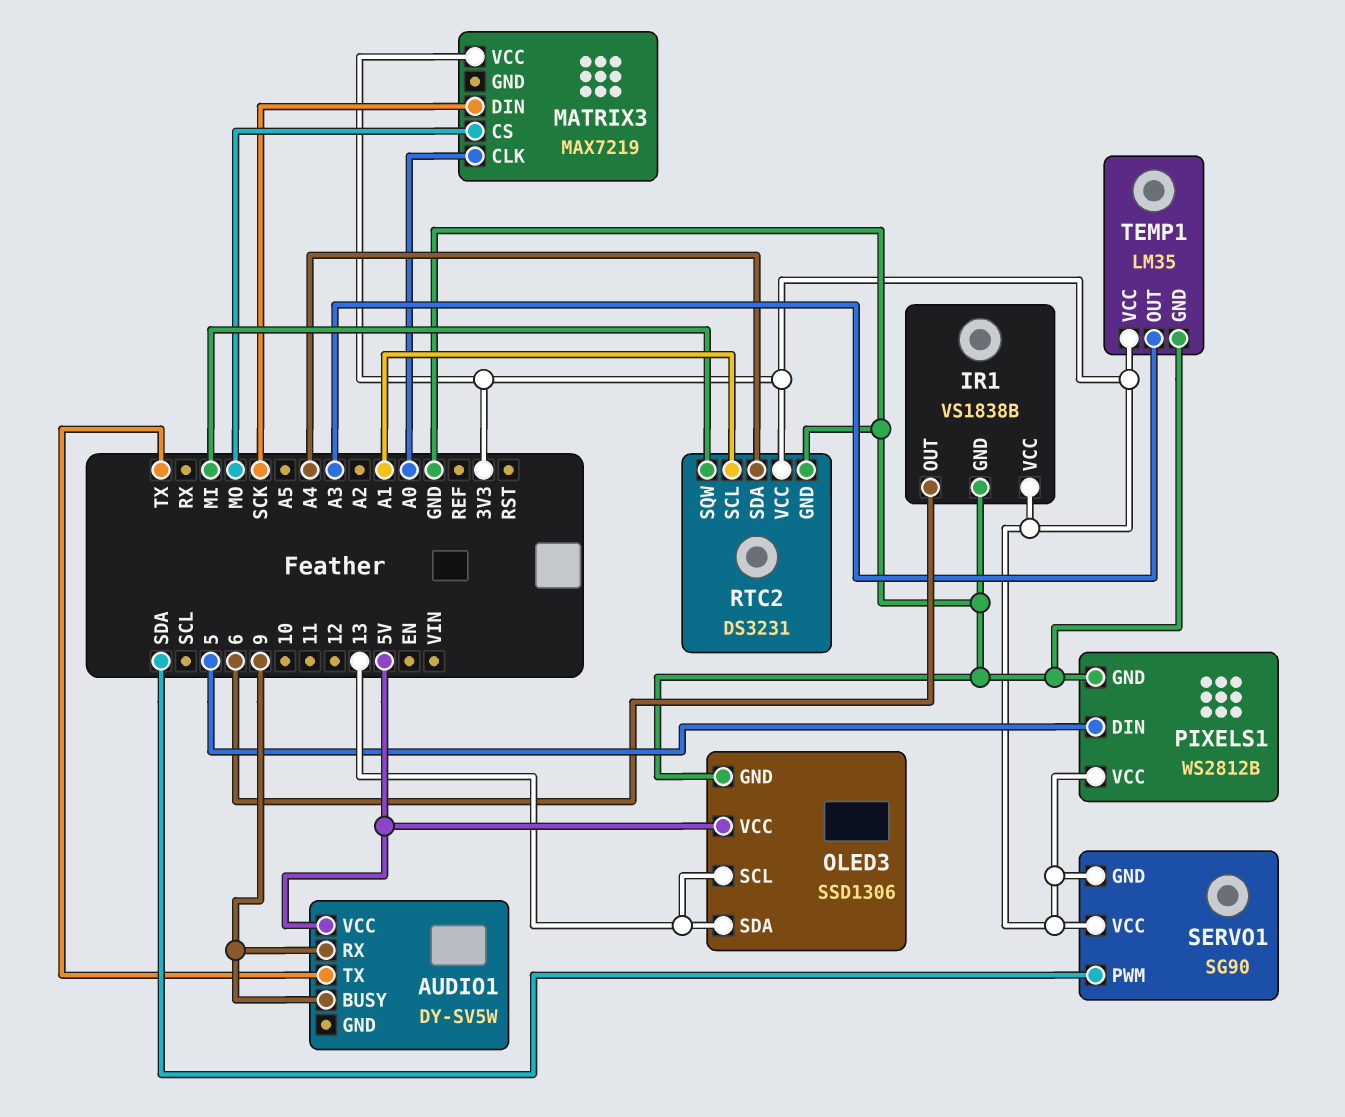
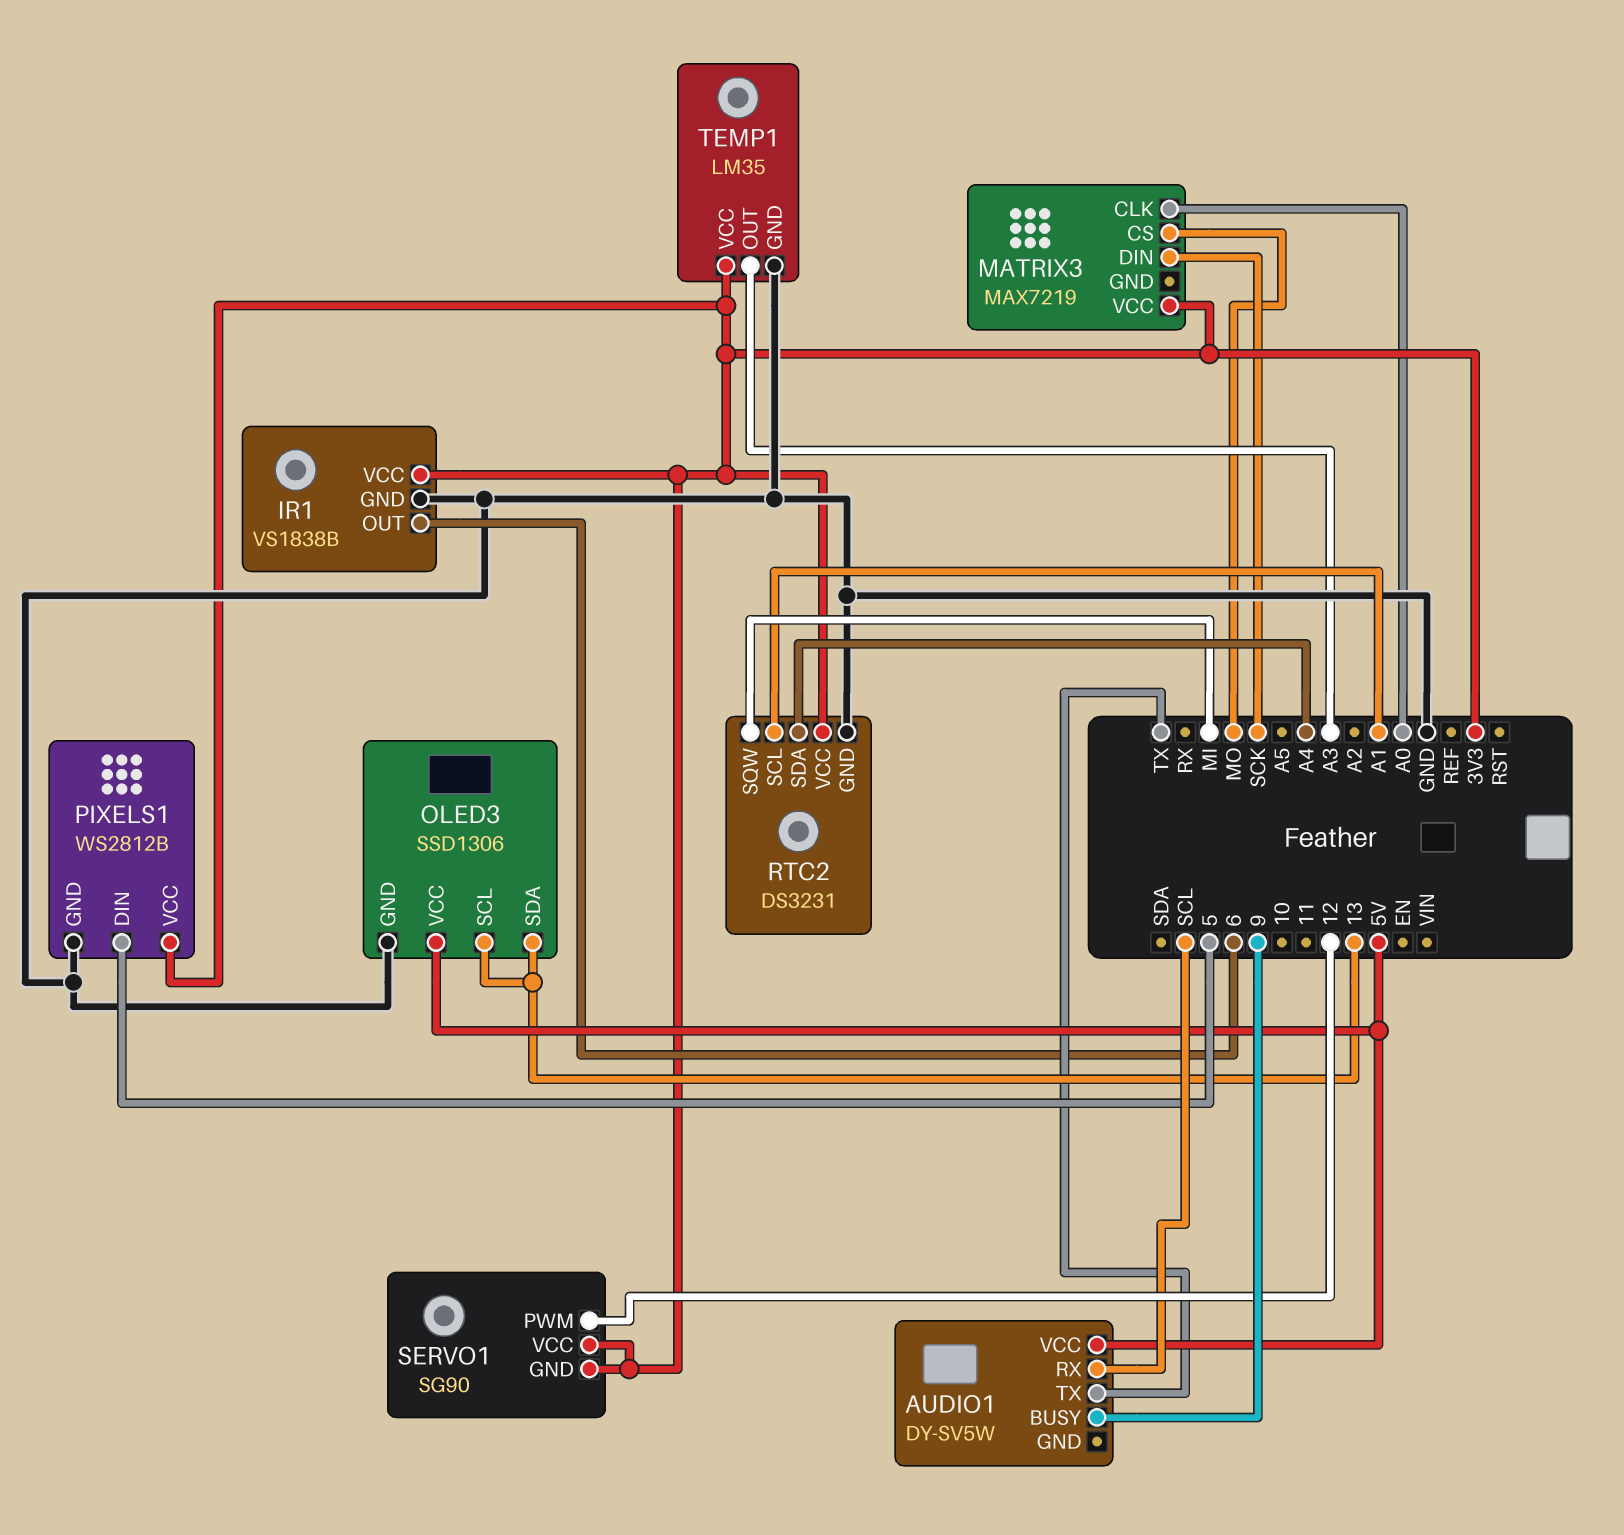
AUDIO1 pin RX: 9 -> SCL
SERVO1 pin PWM: SDA -> 12

